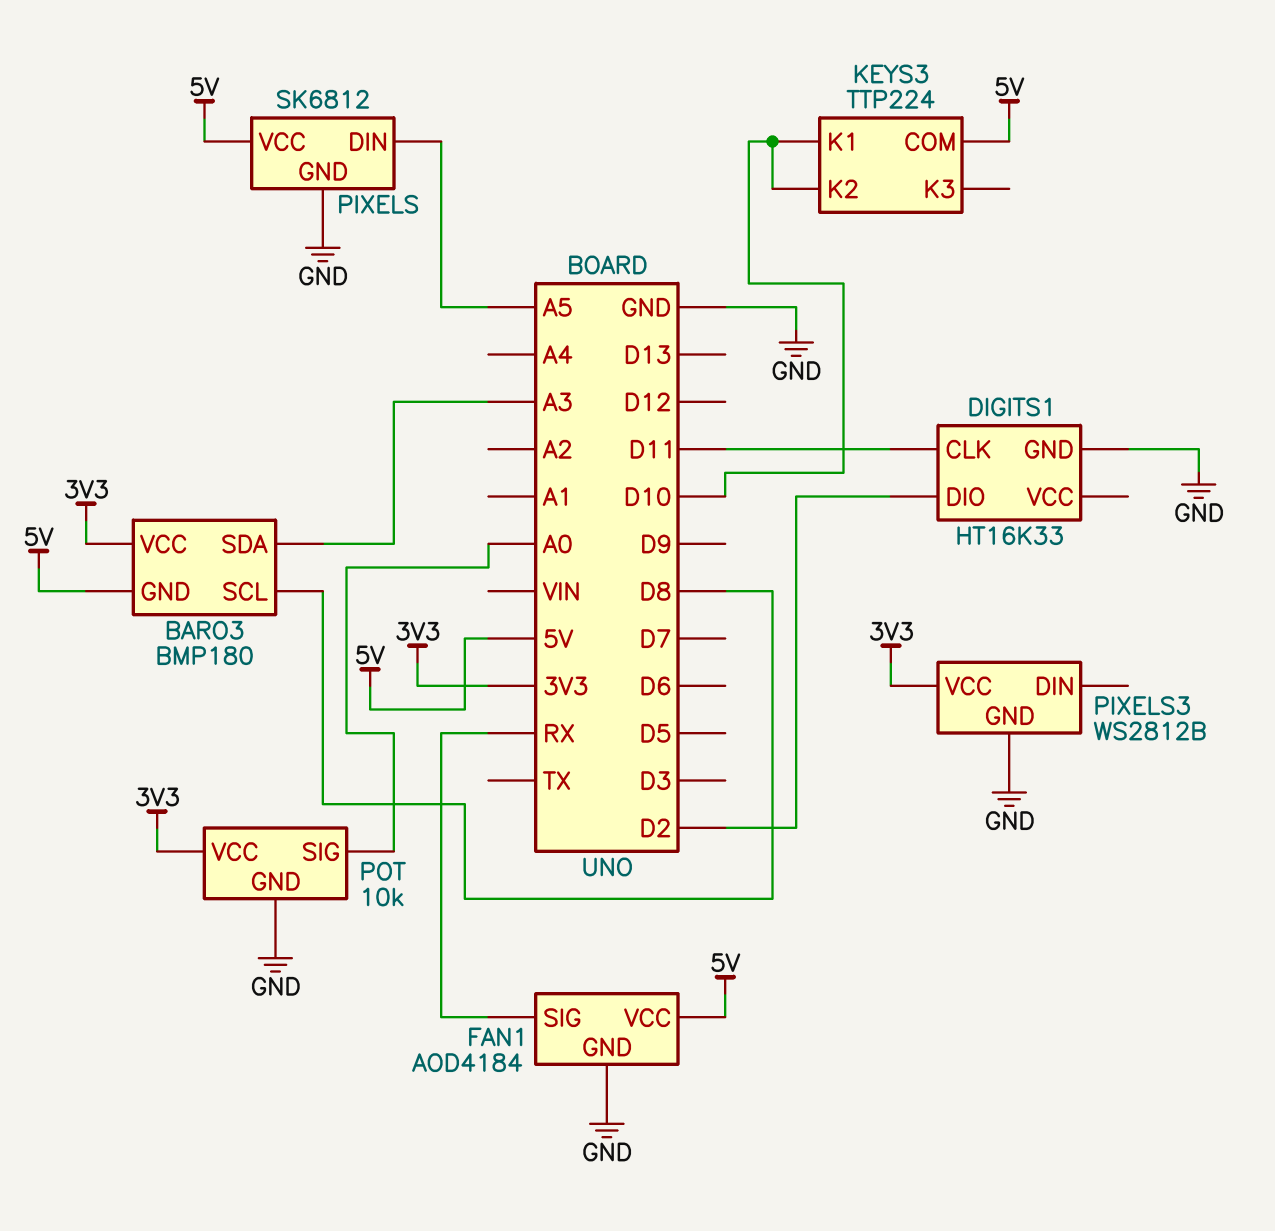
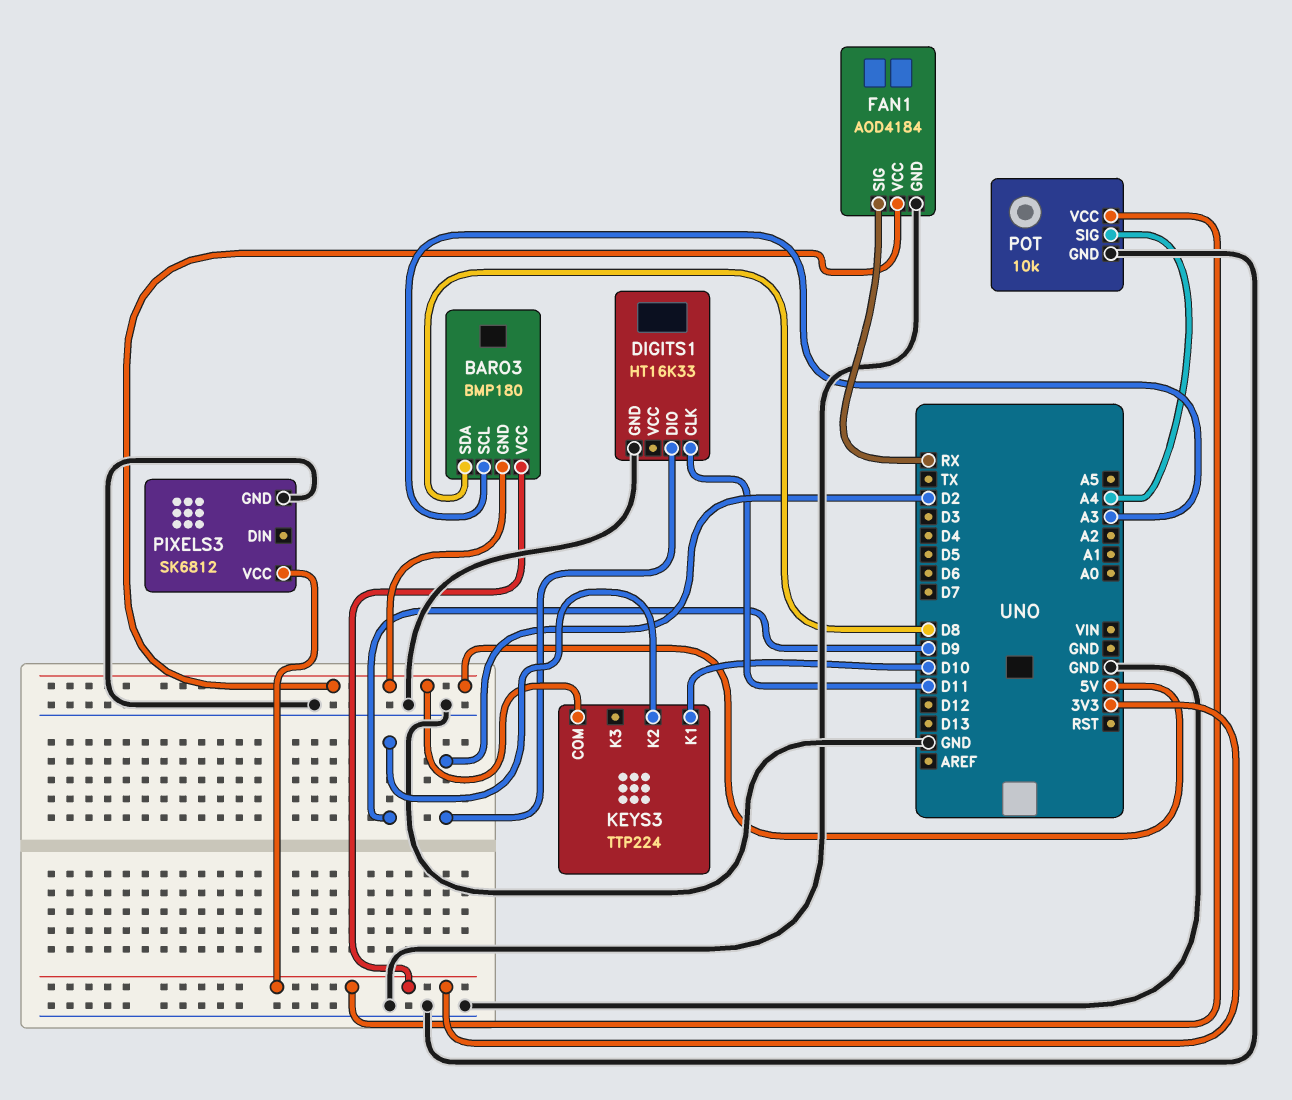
BARO3 pin SCL: D8 -> A3
BARO3 pin SDA: A3 -> D8
KEYS3 pin K2: D10 -> D9
PIXELS: SK6812 -> none
PIXELS pin DIN: A5 -> none
PIXELS pin GND: GND -> none
PIXELS pin VCC: 5V -> none
PIXELS3: WS2812B -> SK6812
POT pin SIG: A0 -> A4

